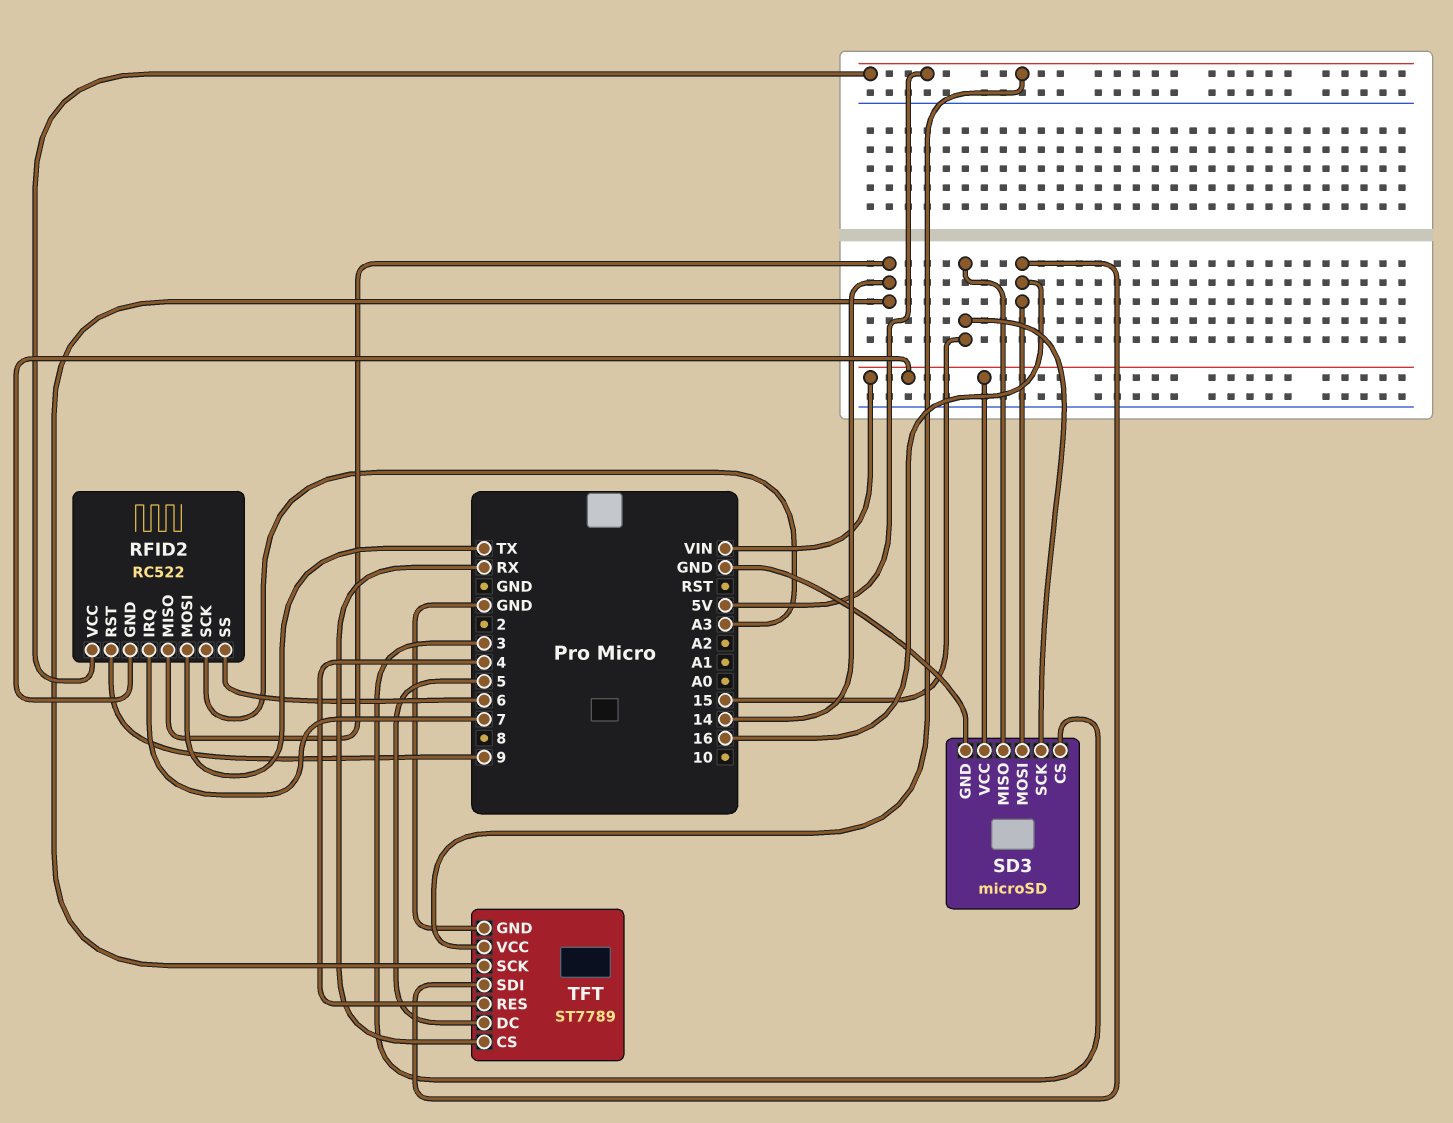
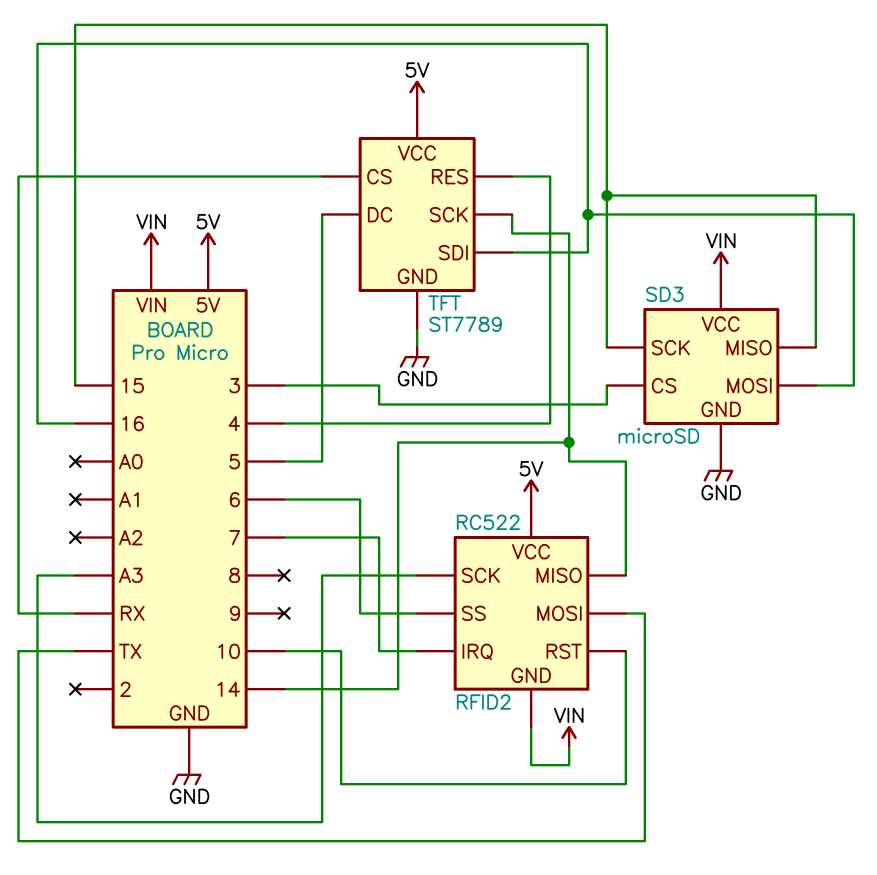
RFID2 pin RST: 9 -> 10

